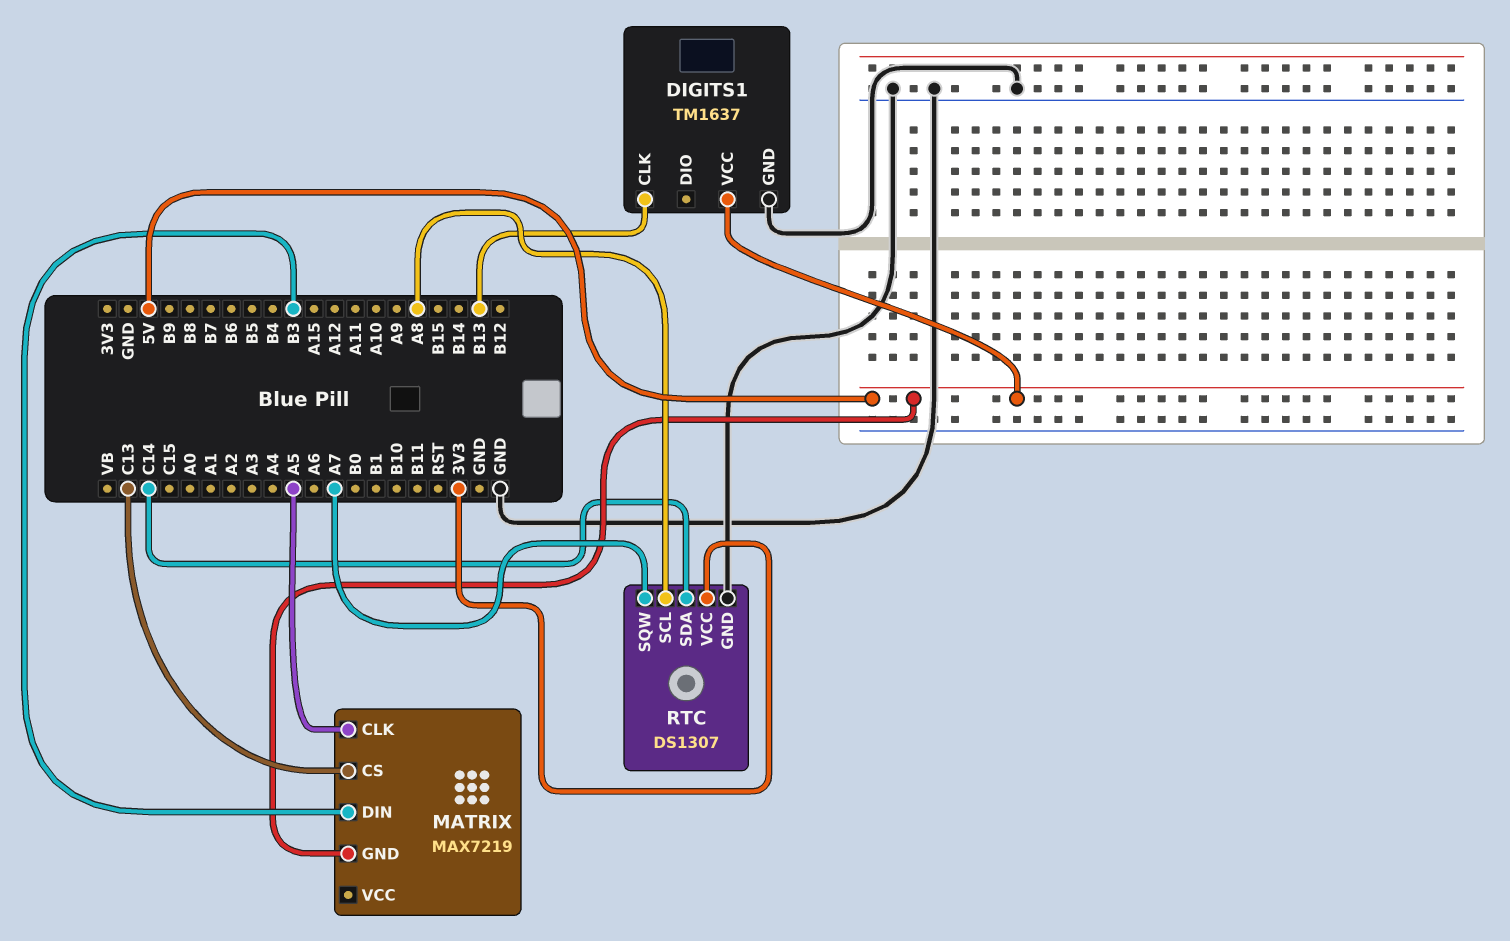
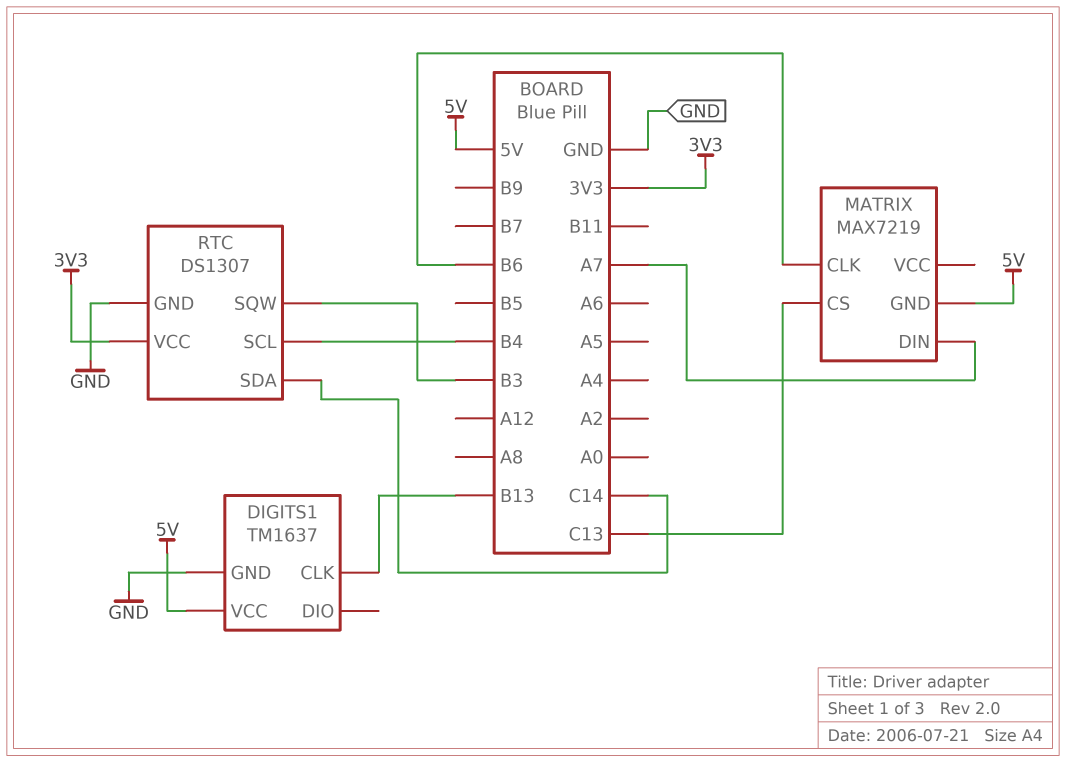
MATRIX pin CLK: A5 -> B6
MATRIX pin DIN: B3 -> A7
RTC pin SCL: A8 -> B4
RTC pin SQW: A7 -> B3

